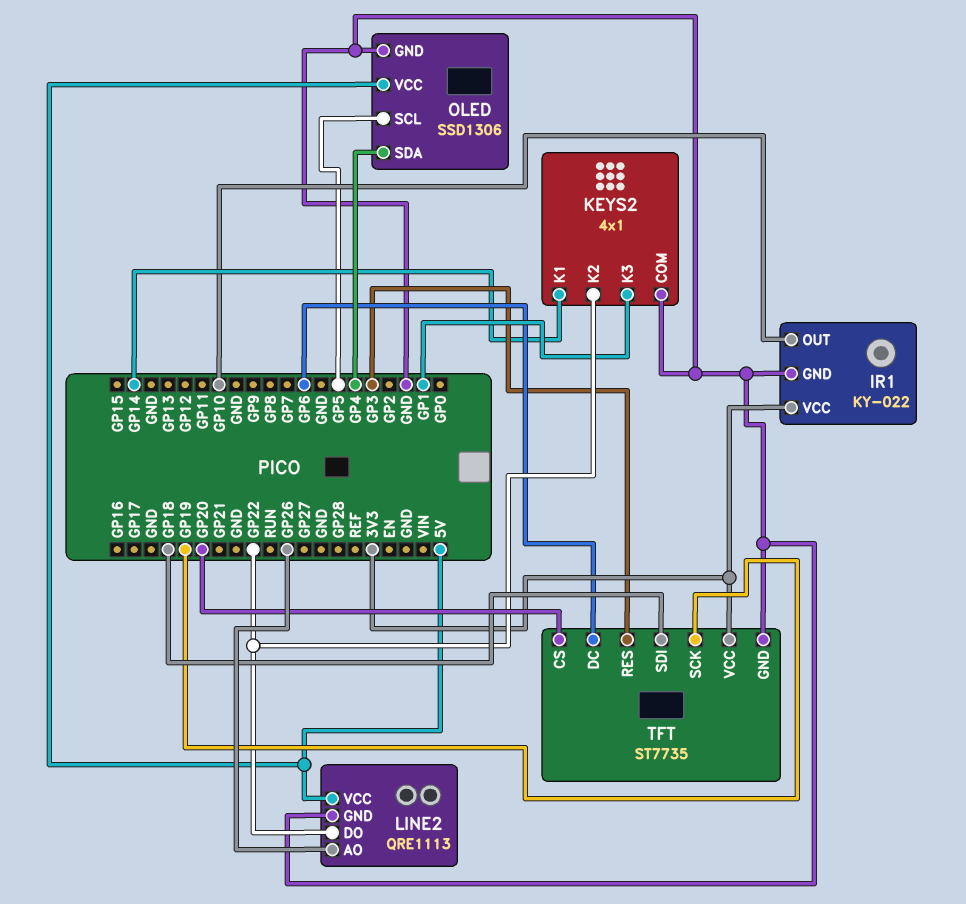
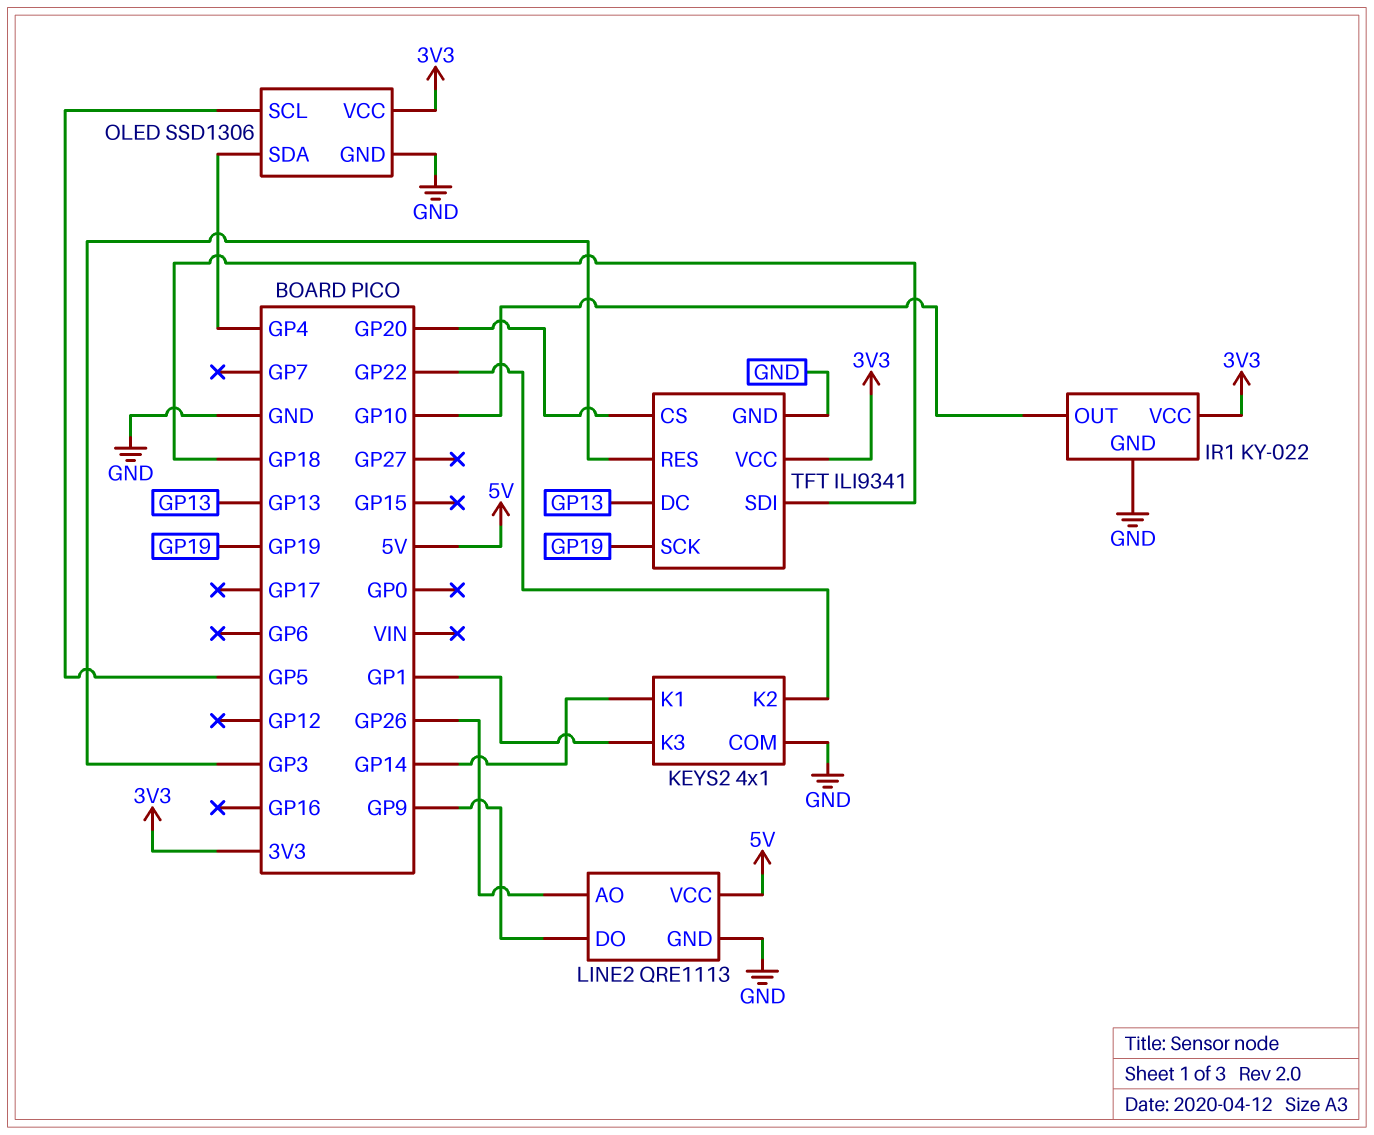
LINE2 pin DO: GP22 -> GP9
OLED pin VCC: 5V -> 3V3
TFT: ST7735 -> ILI9341
TFT pin DC: GP6 -> GP13

